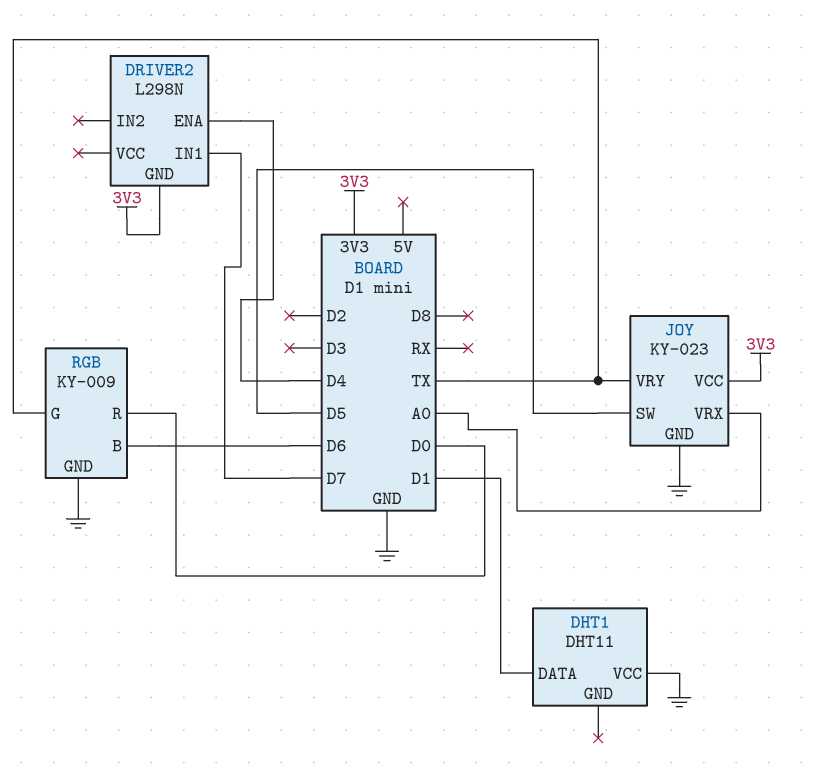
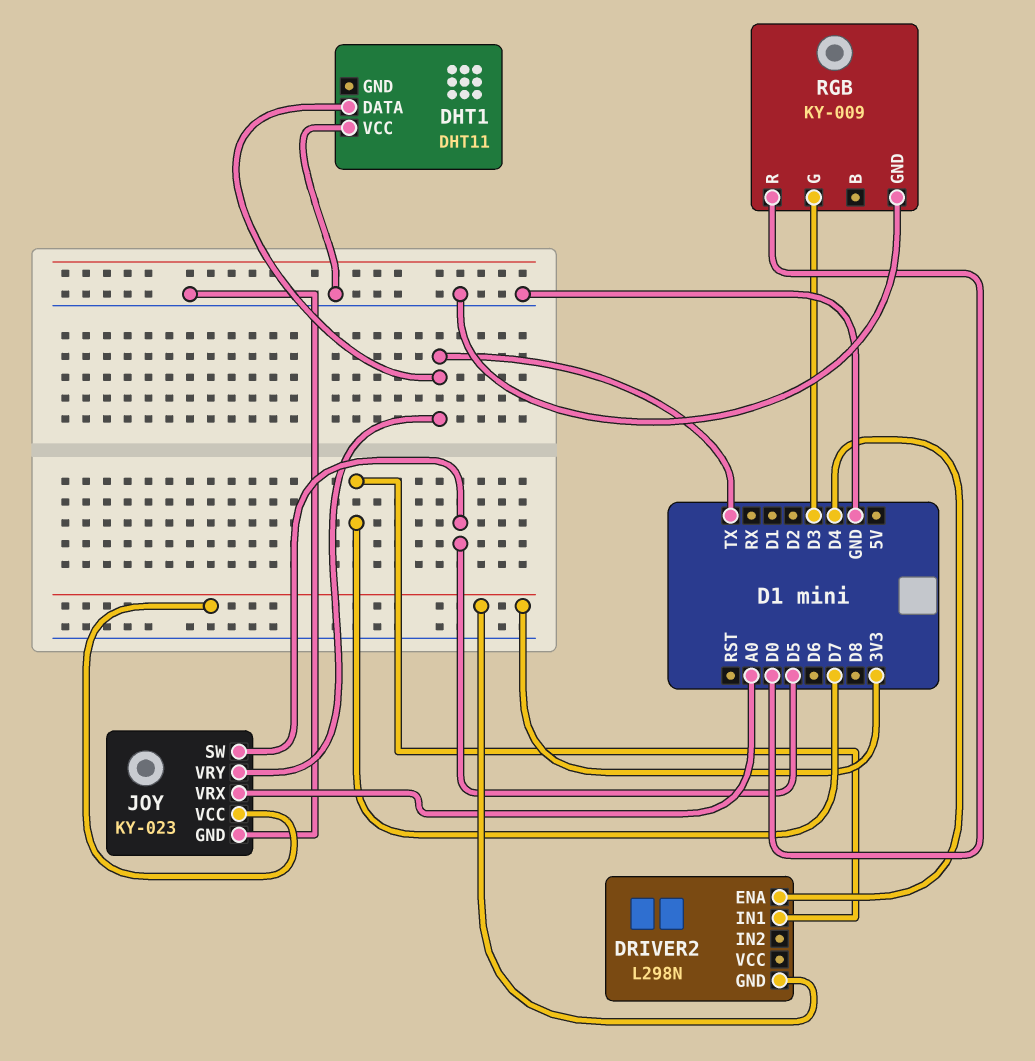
DHT1 pin DATA: D1 -> TX
RGB pin B: D6 -> none
RGB pin G: TX -> D3

